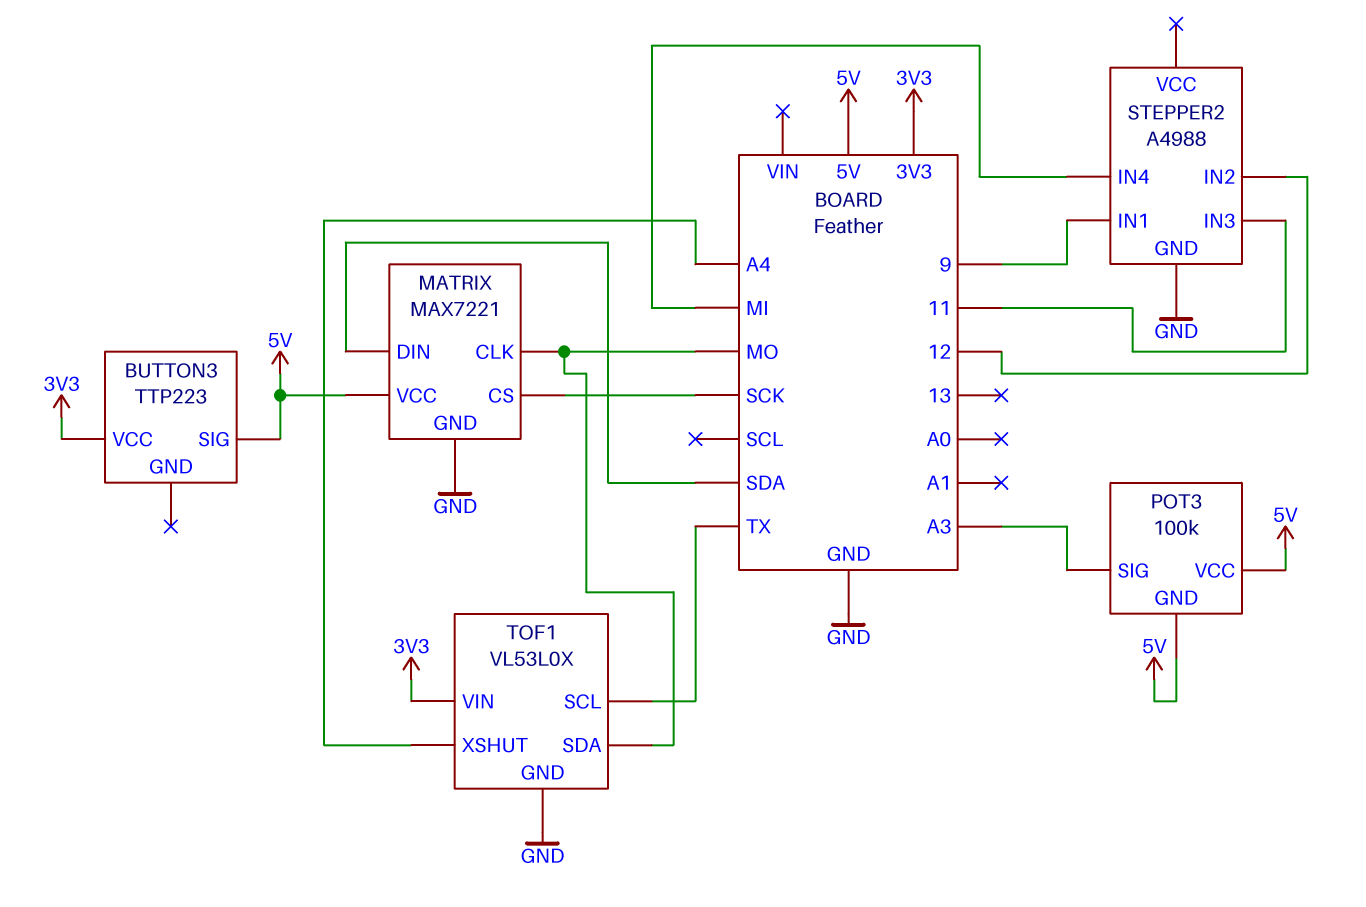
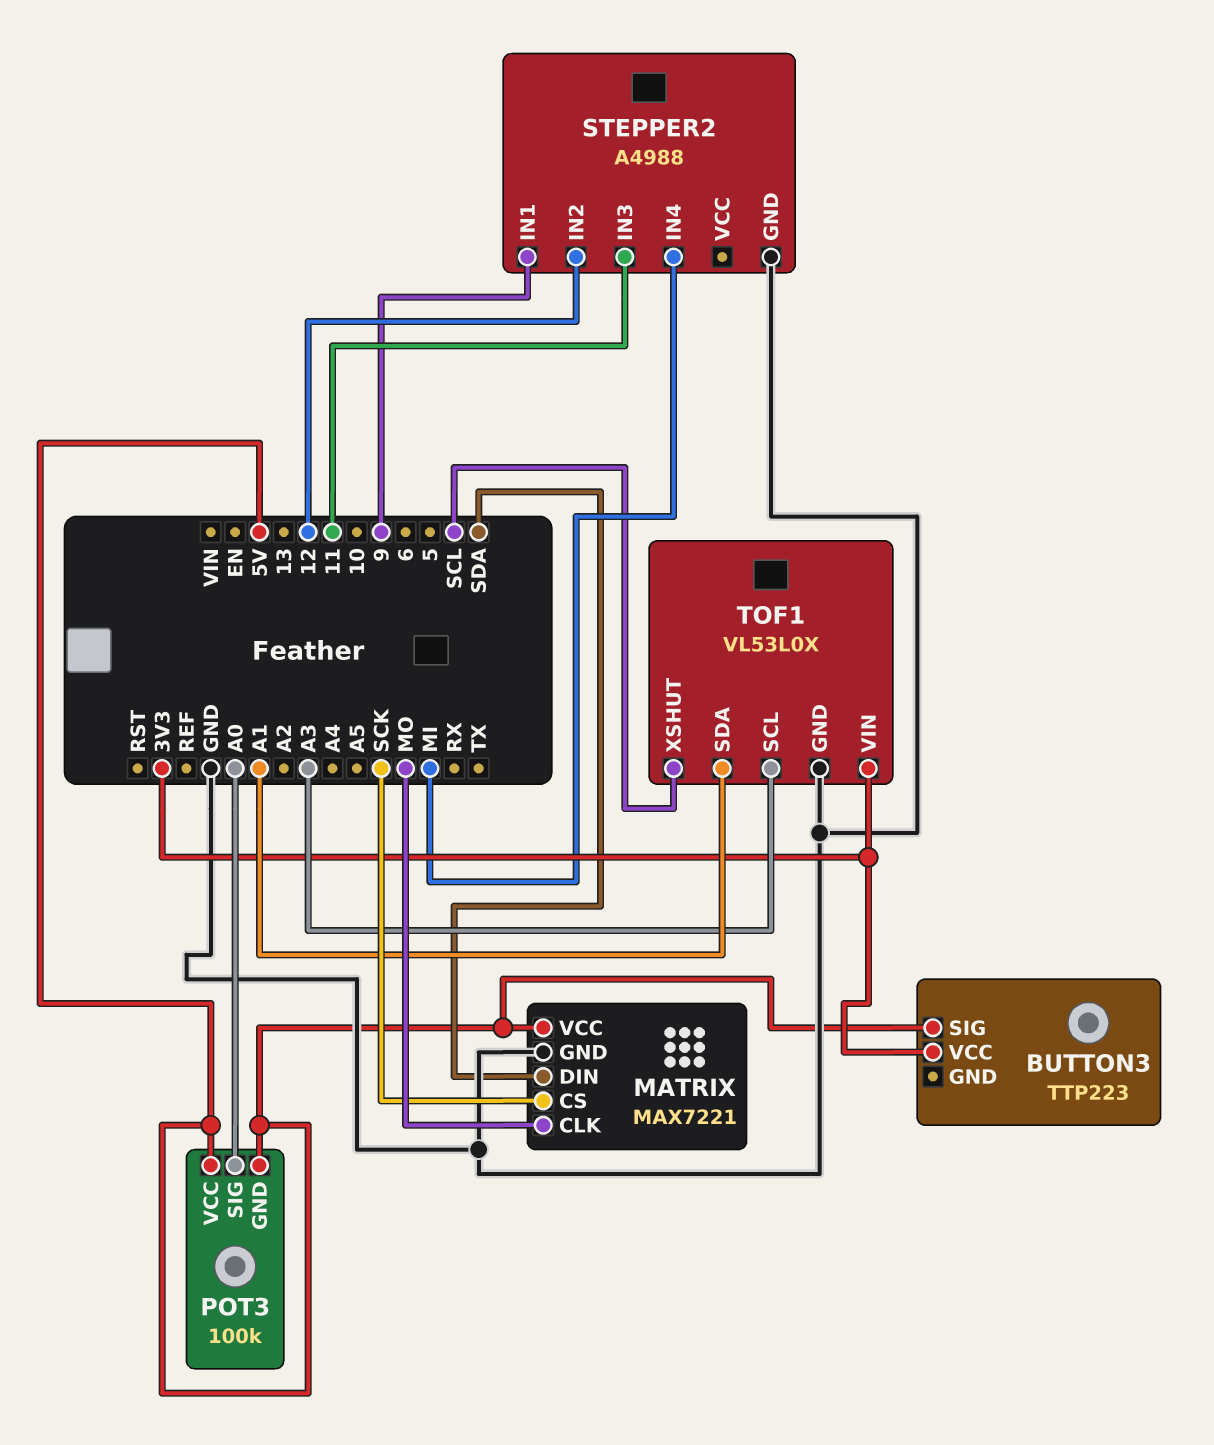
POT3 pin SIG: A3 -> A0
TOF1 pin SCL: TX -> A3
TOF1 pin SDA: MO -> A1
TOF1 pin XSHUT: A4 -> SCL

